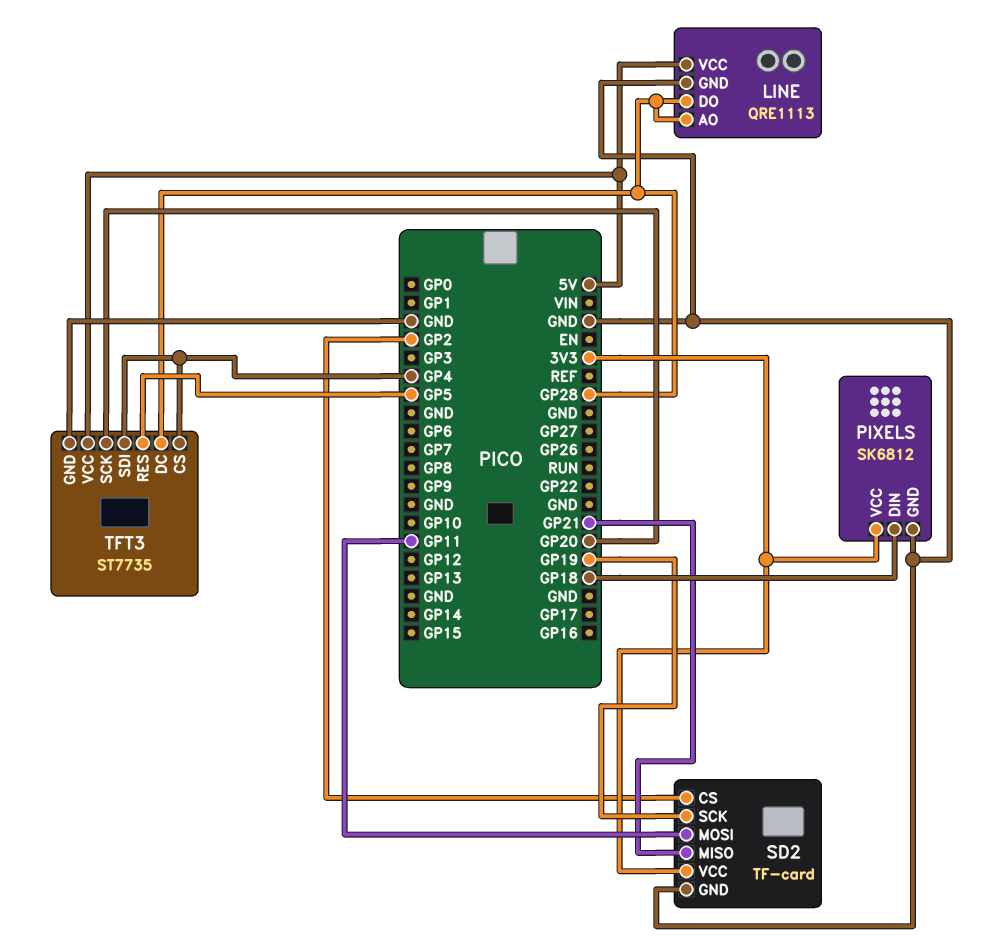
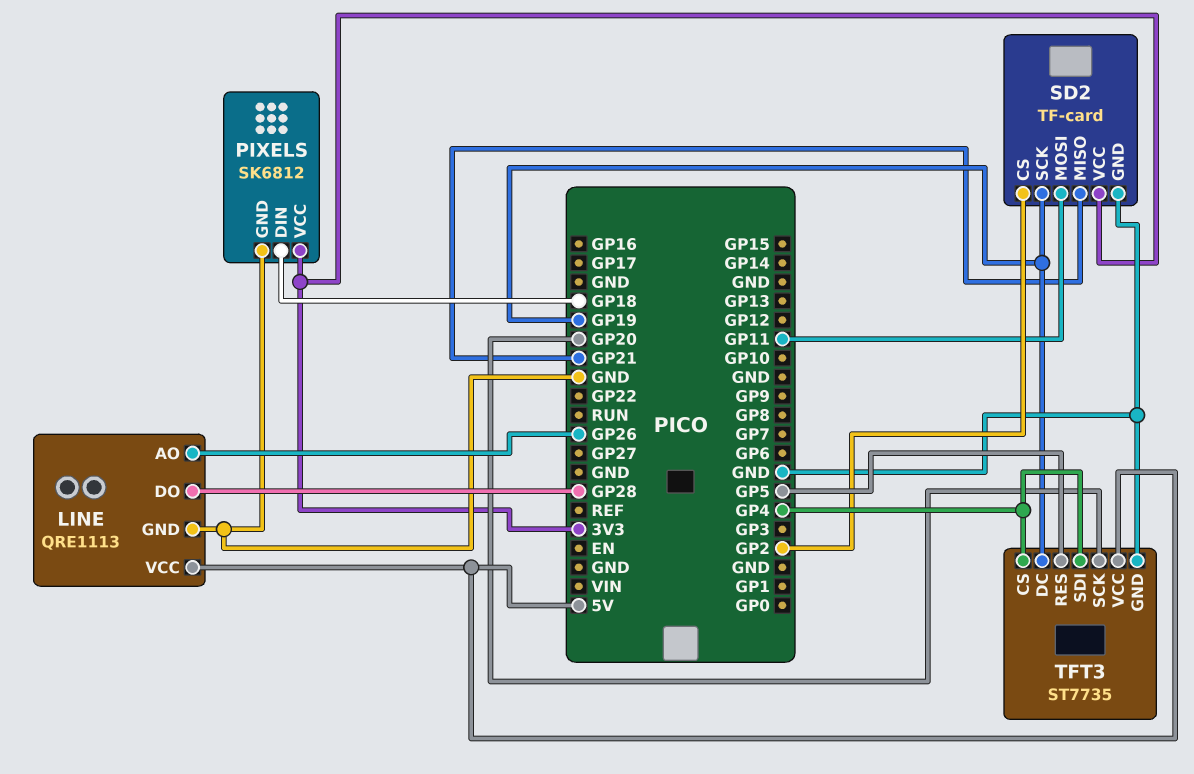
LINE pin AO: GP28 -> GP26
TFT3 pin DC: GP28 -> GP19

